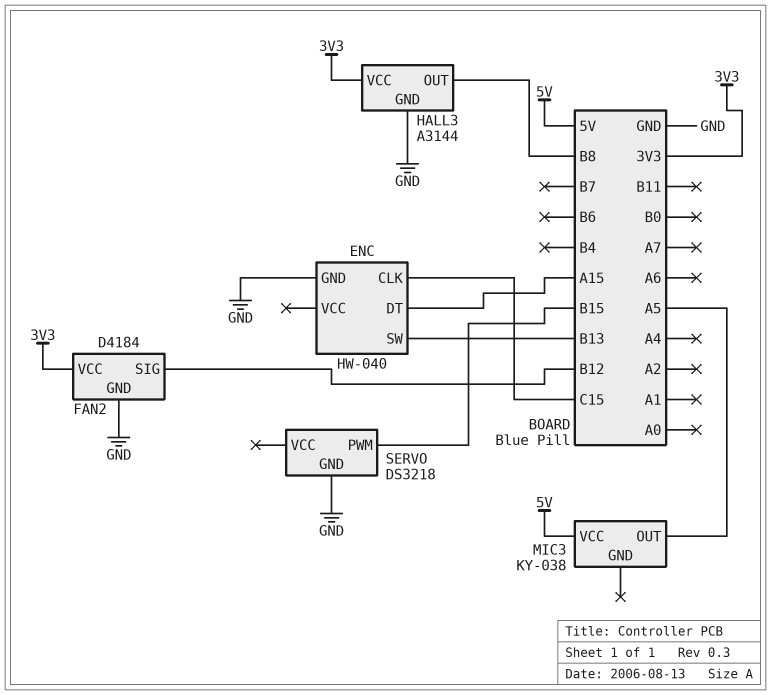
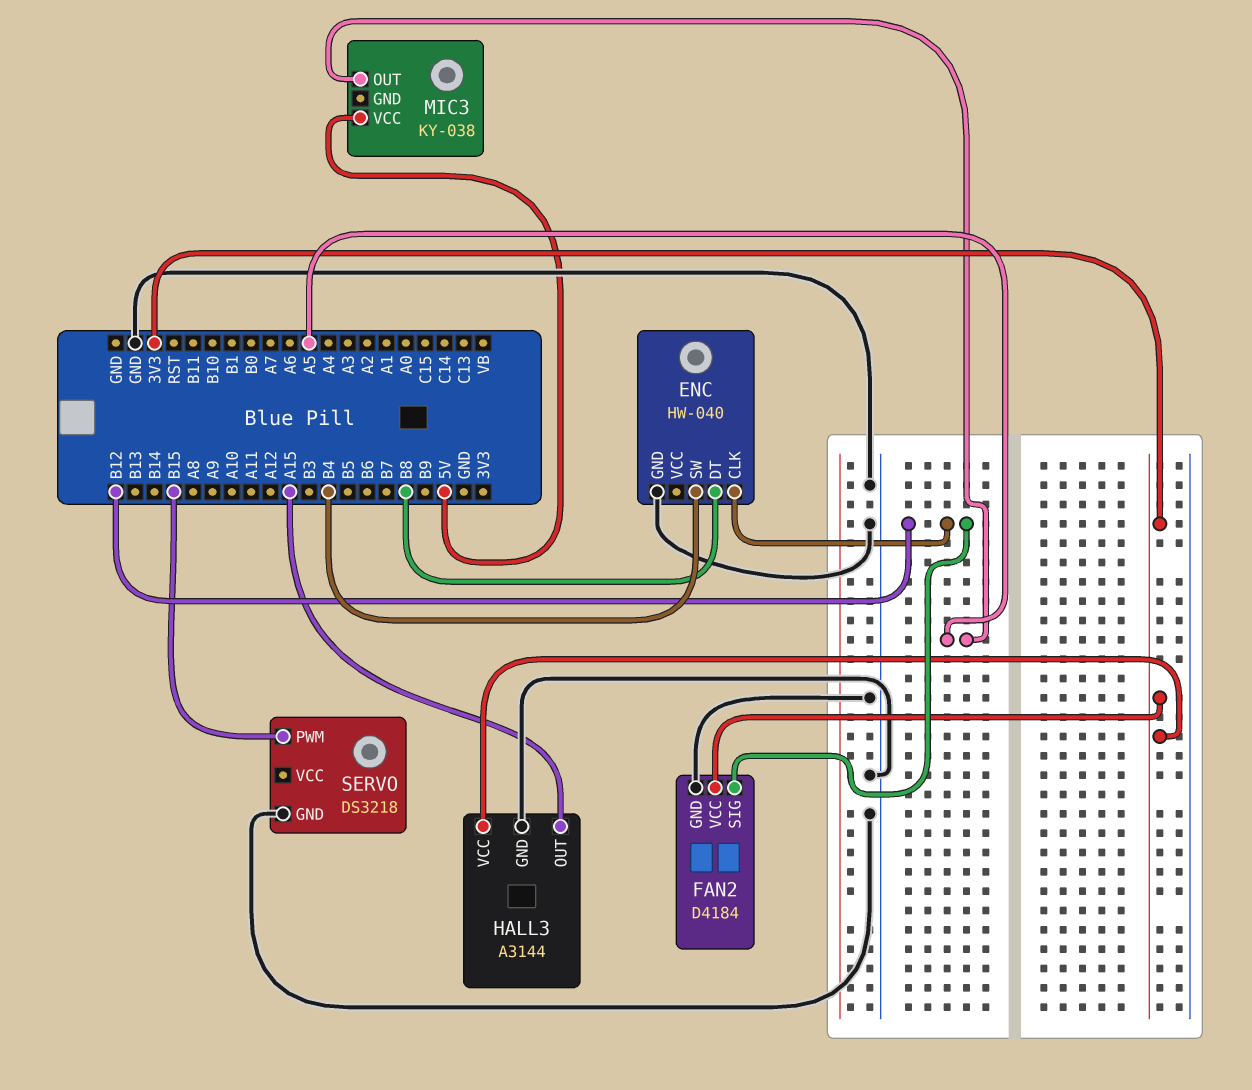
ENC pin CLK: C15 -> B12
ENC pin DT: A15 -> B8
ENC pin SW: B13 -> B4
HALL3 pin OUT: B8 -> A15

